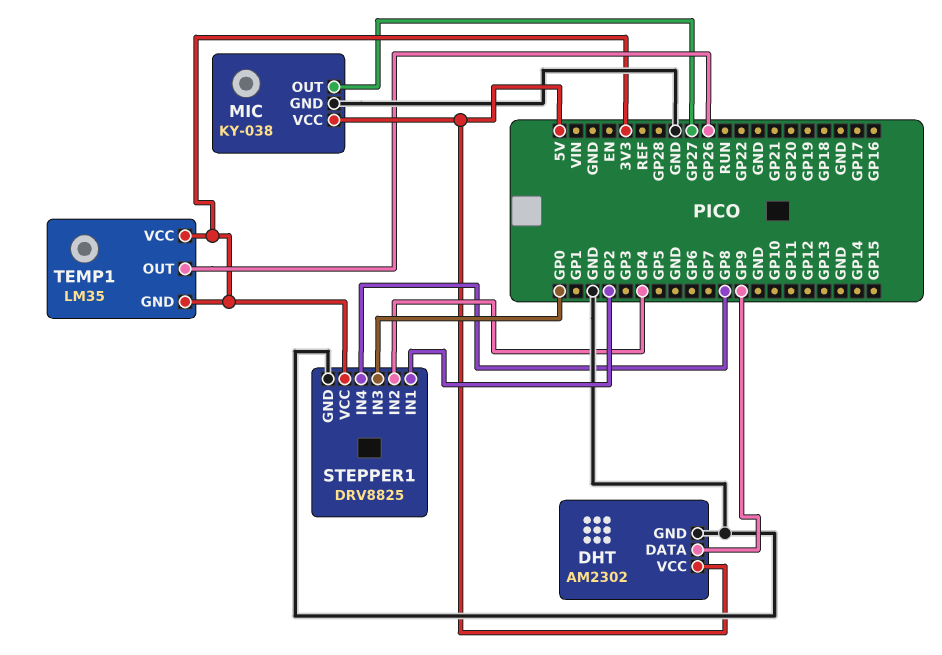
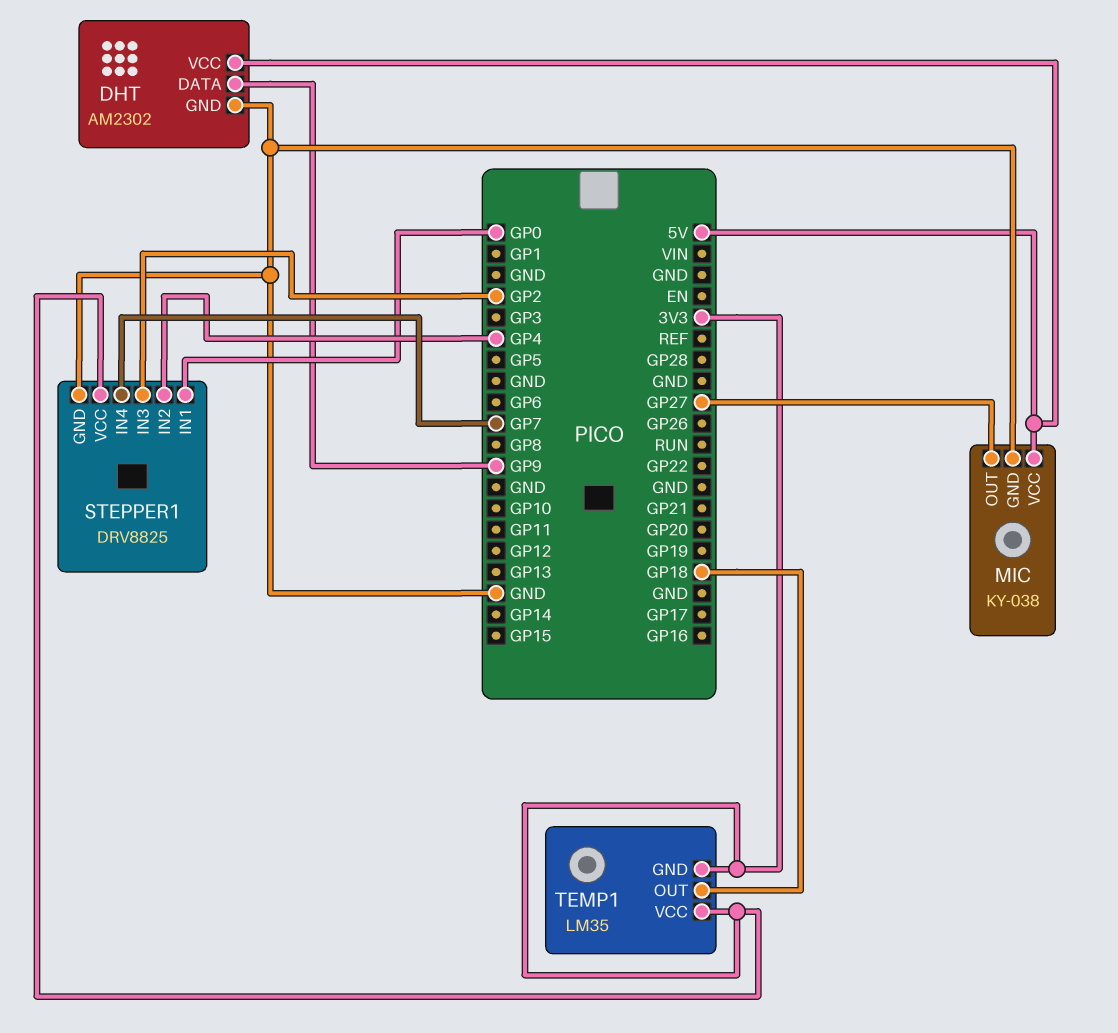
STEPPER1 pin IN1: GP2 -> GP0
STEPPER1 pin IN3: GP0 -> GP2
STEPPER1 pin IN4: GP8 -> GP7
TEMP1 pin OUT: GP26 -> GP18

